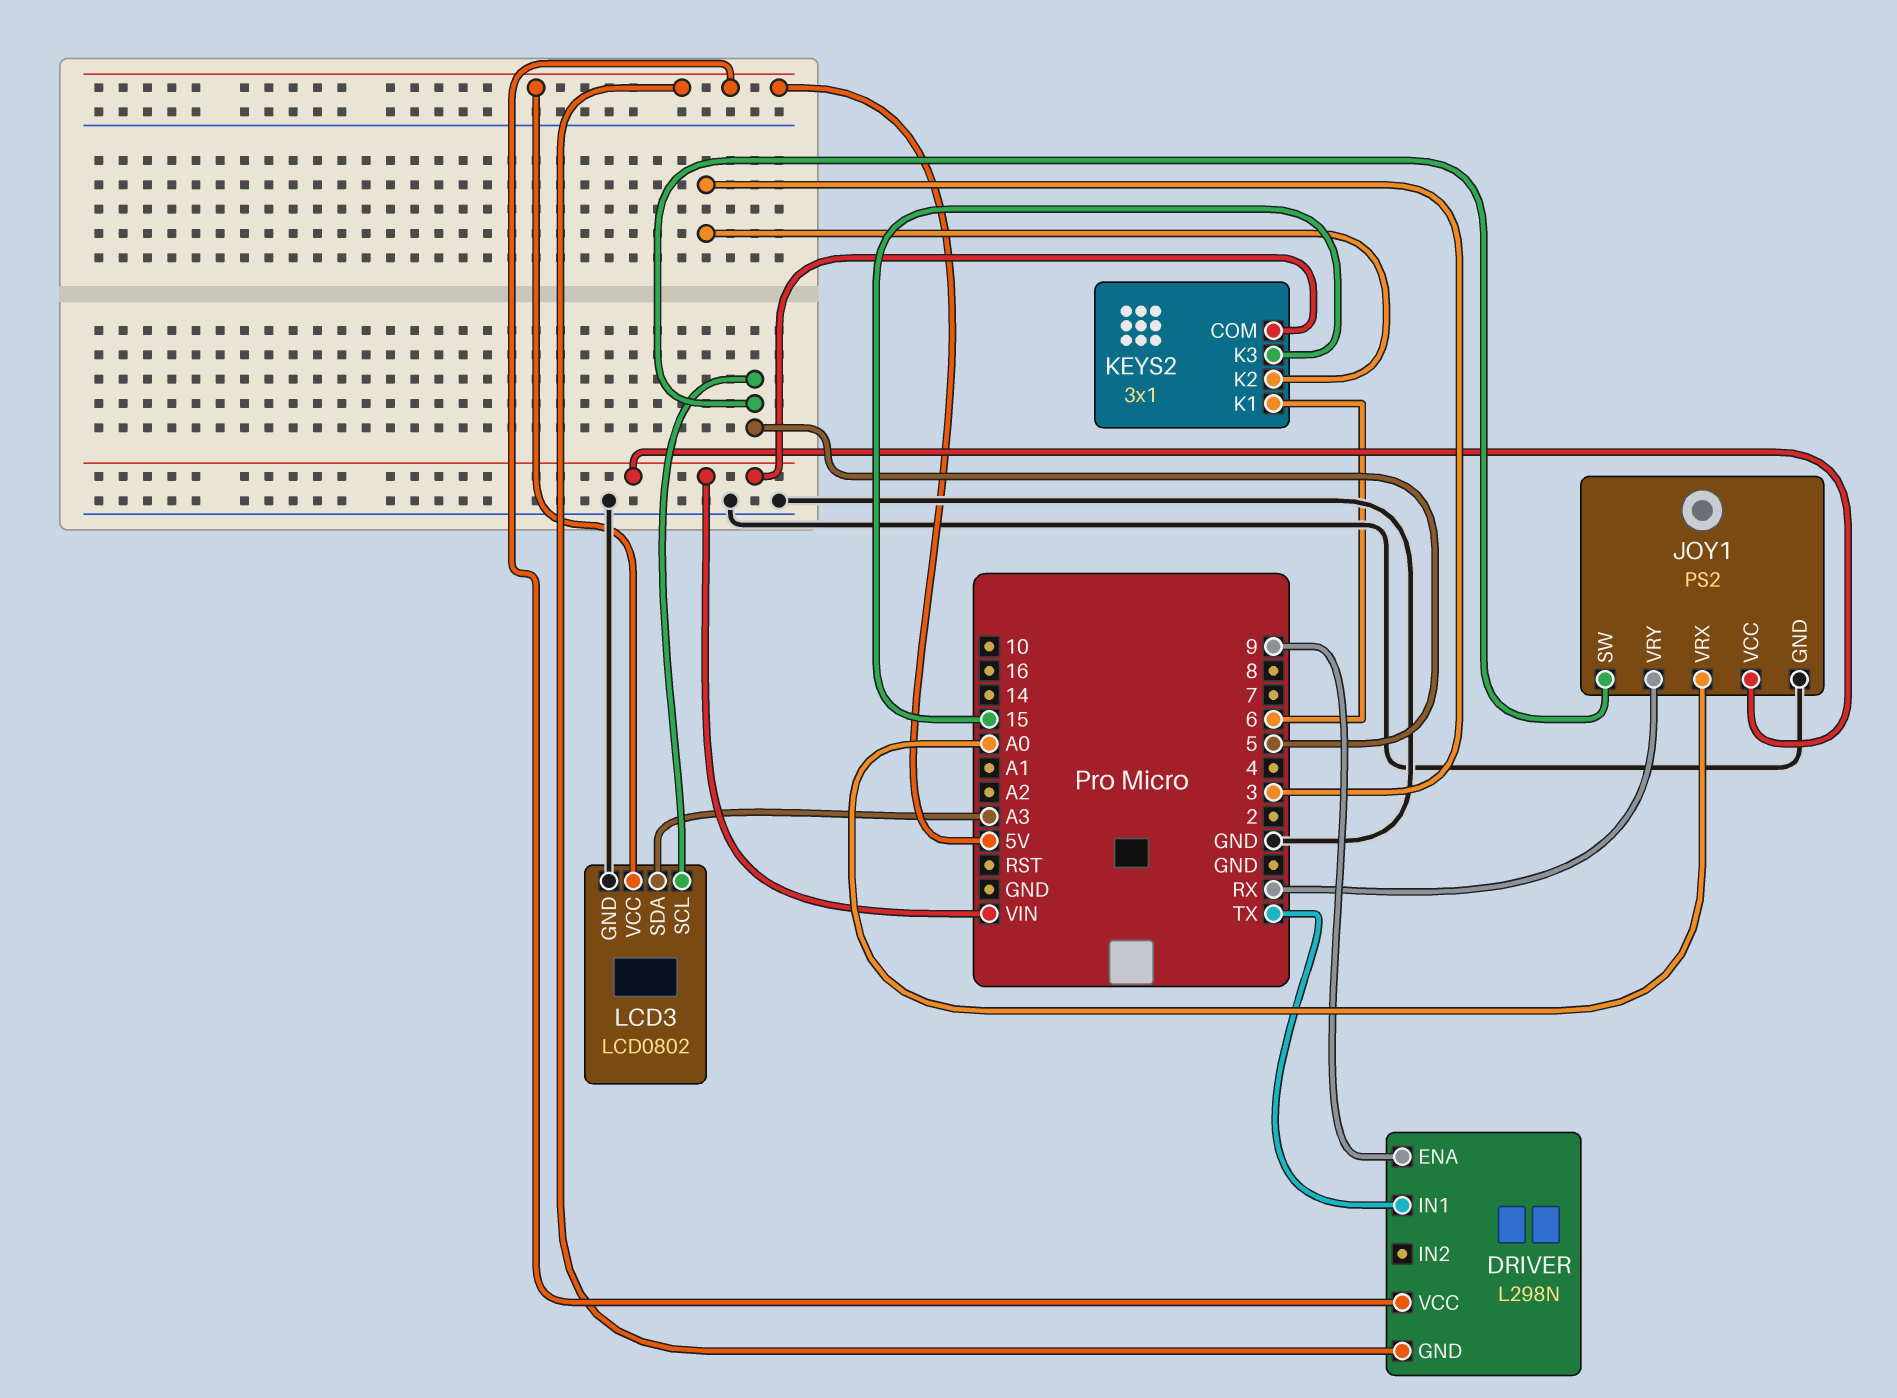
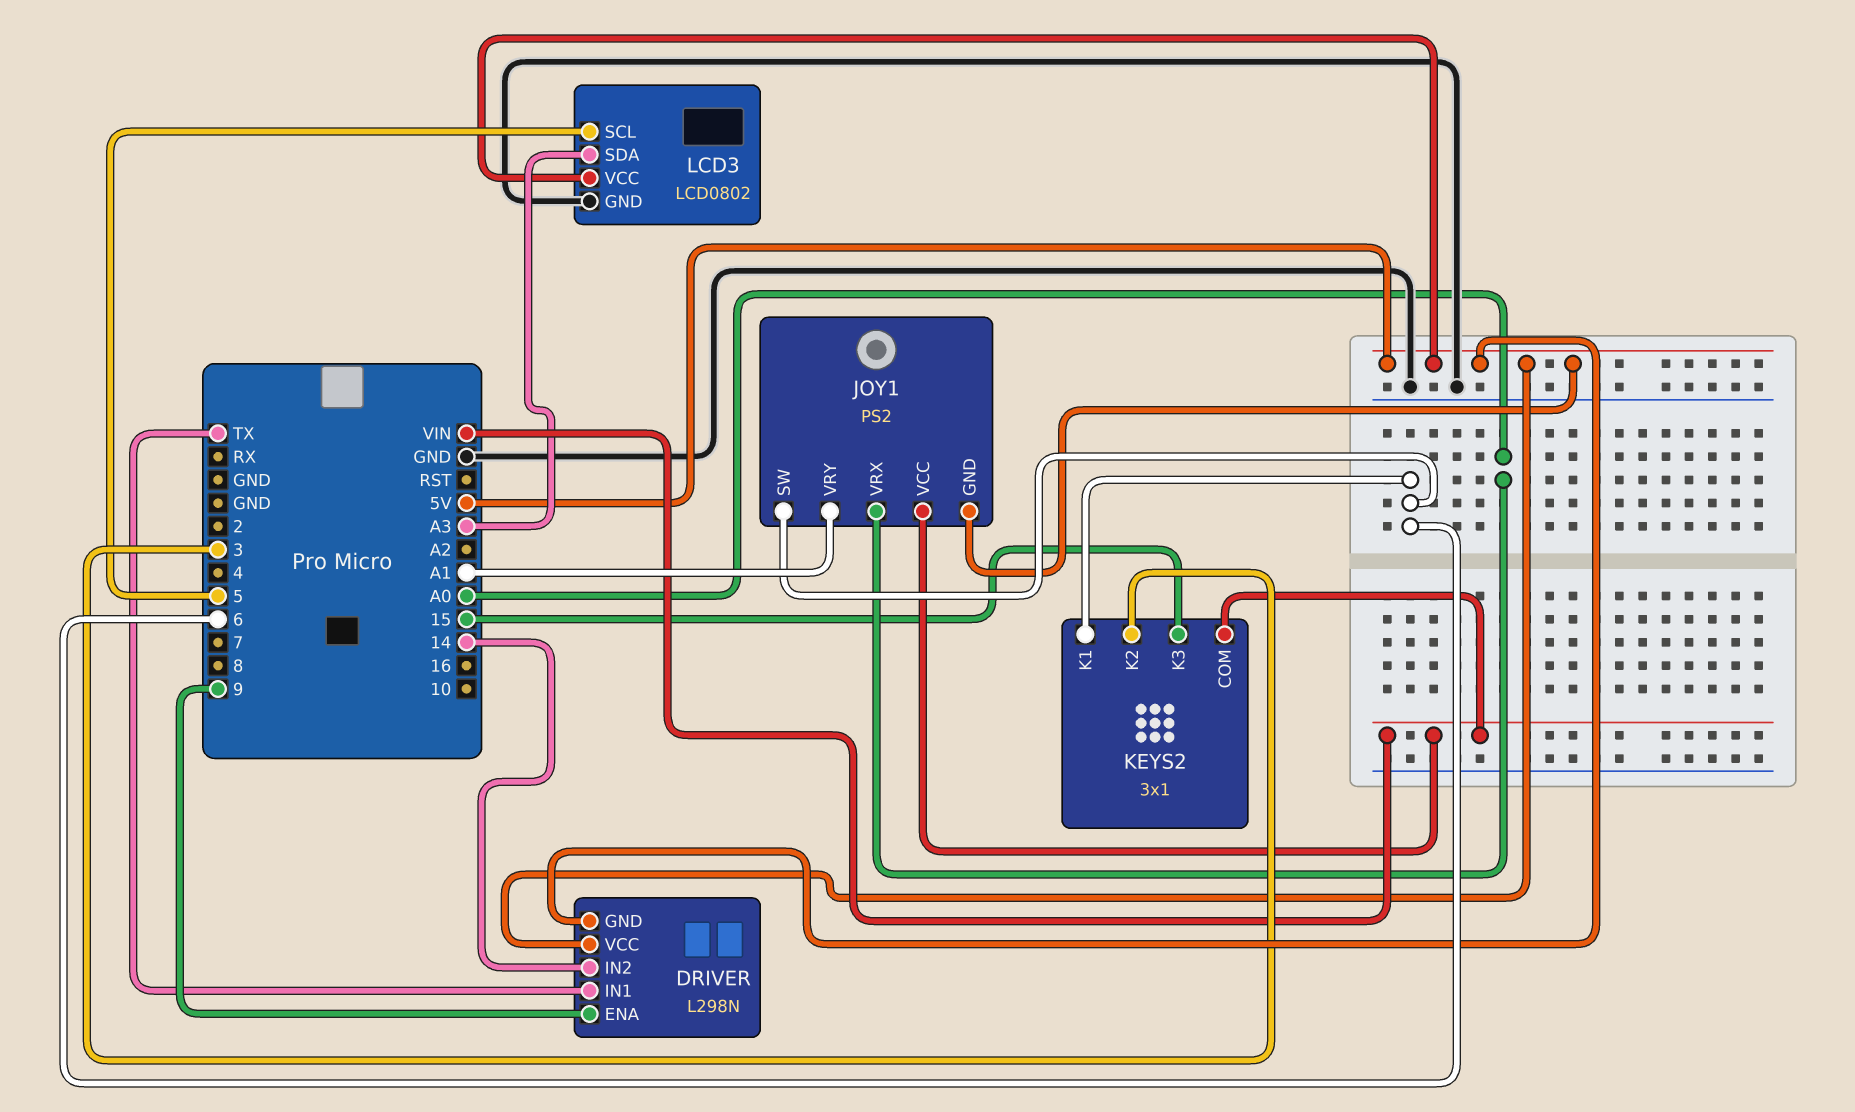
DRIVER pin IN2: none -> 14
JOY1 pin GND: GND -> 5V
JOY1 pin SW: 5 -> 6
JOY1 pin VRY: RX -> A1

